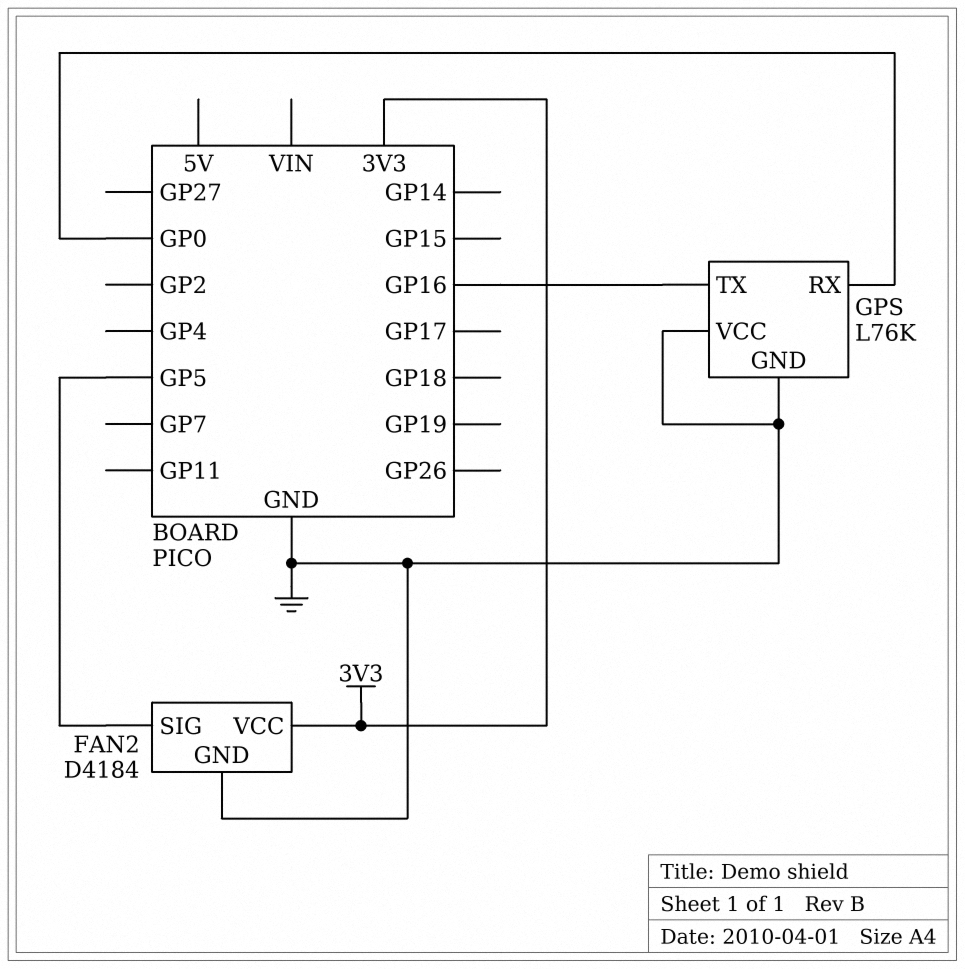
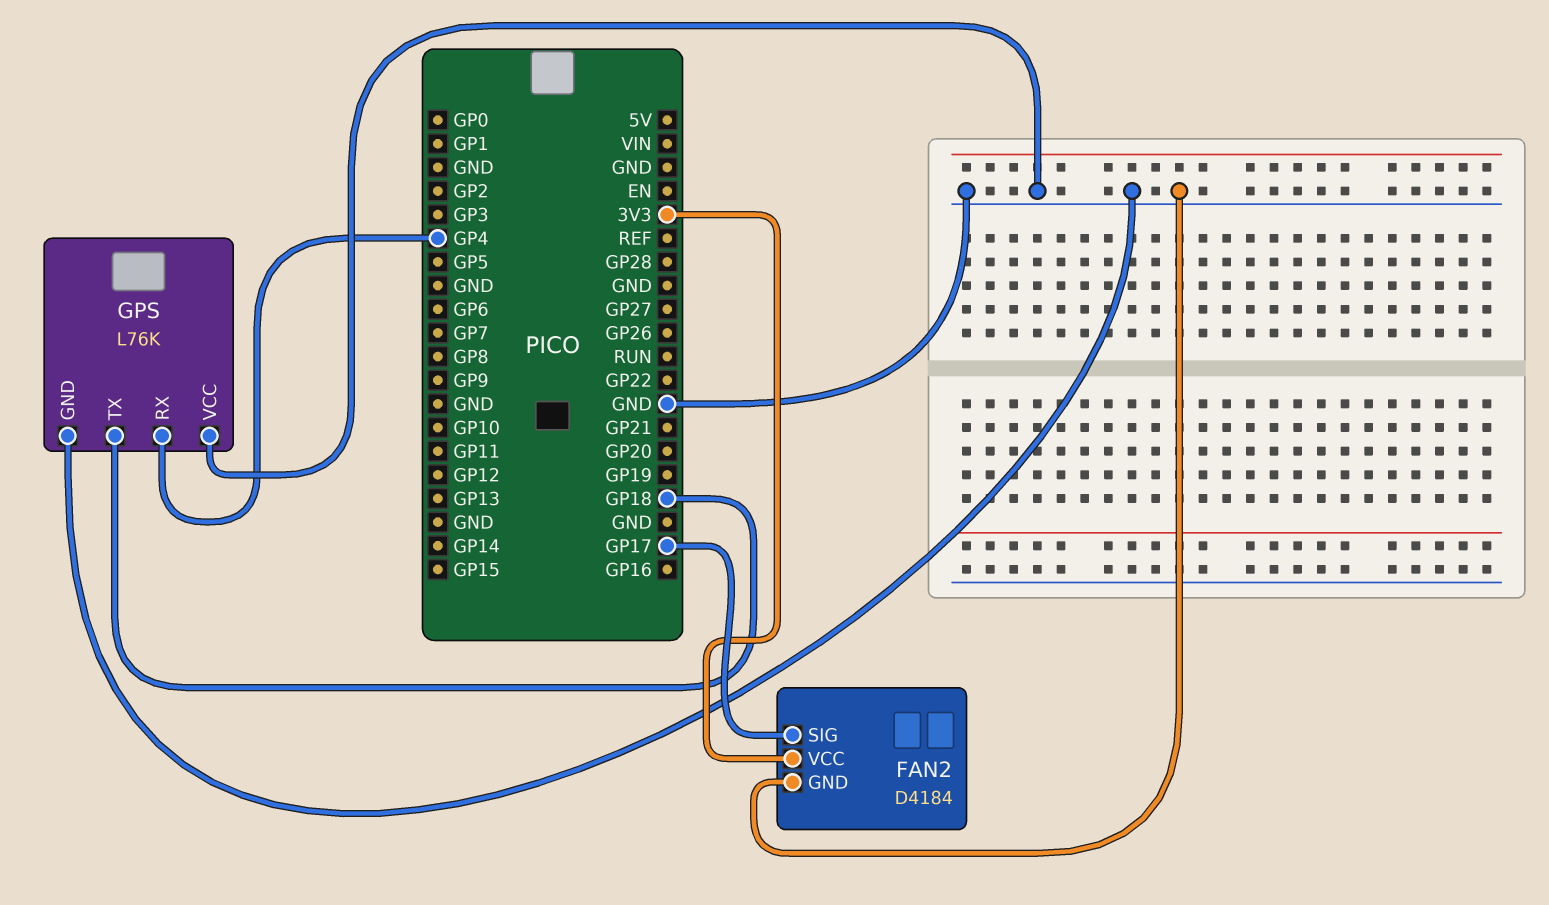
FAN2 pin SIG: GP5 -> GP17
GPS pin RX: GP0 -> GP4
GPS pin TX: GP16 -> GP18

